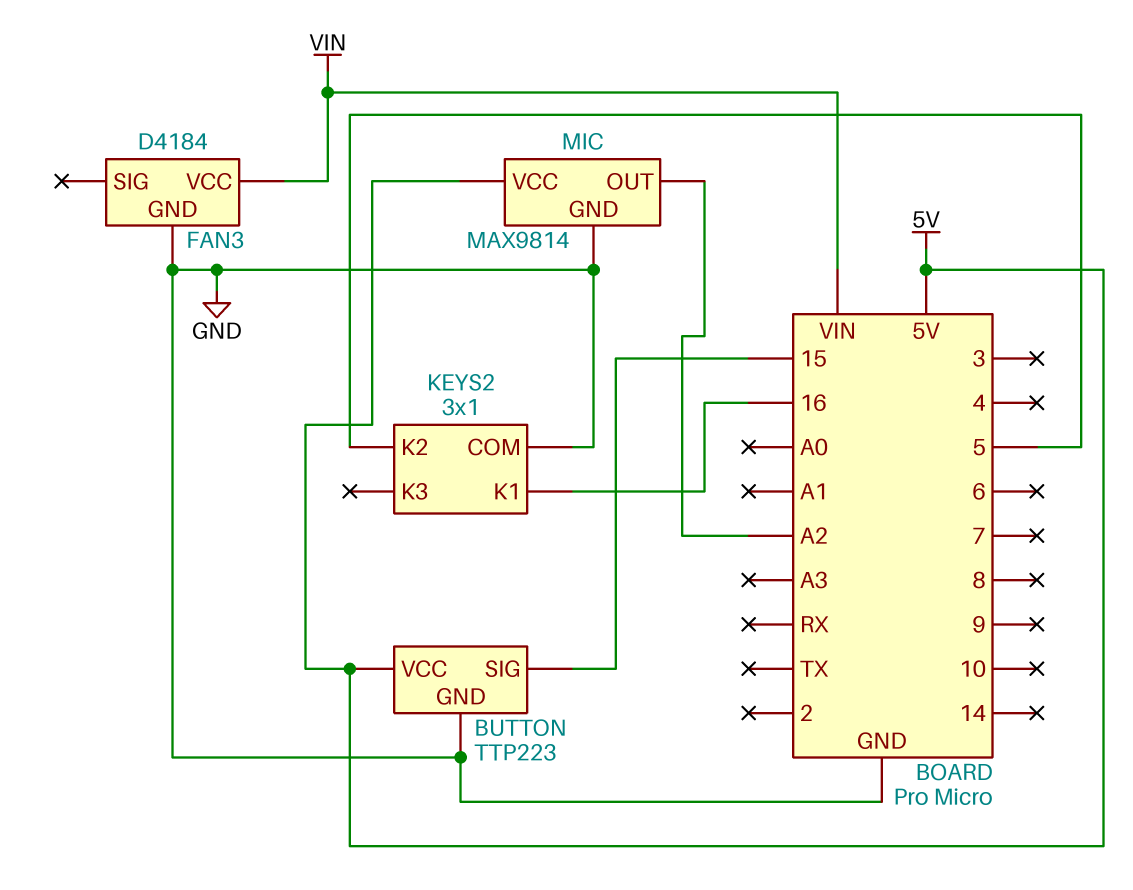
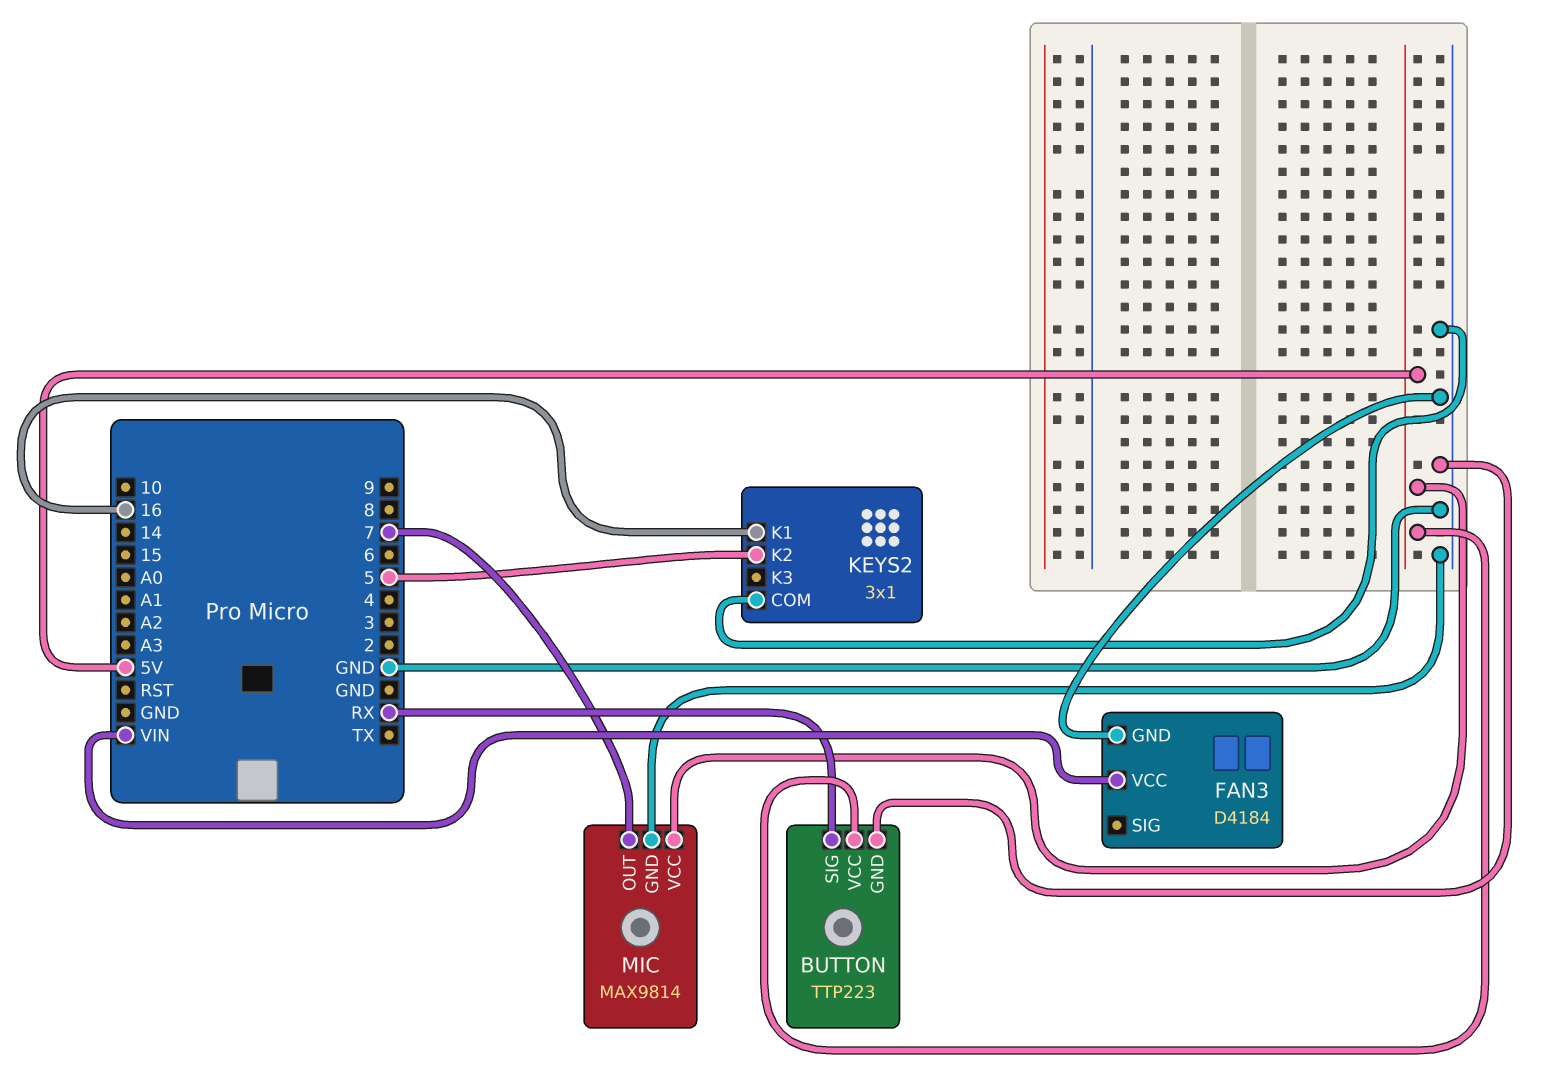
BUTTON pin SIG: 15 -> RX
MIC pin OUT: A2 -> 7

